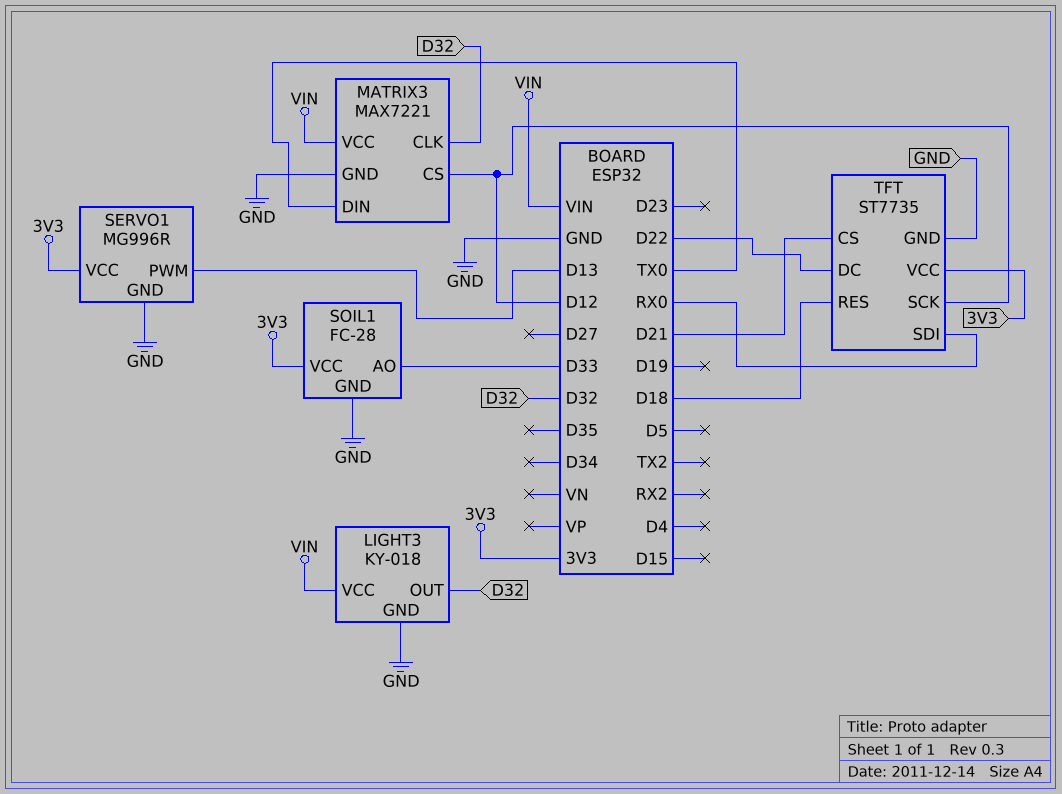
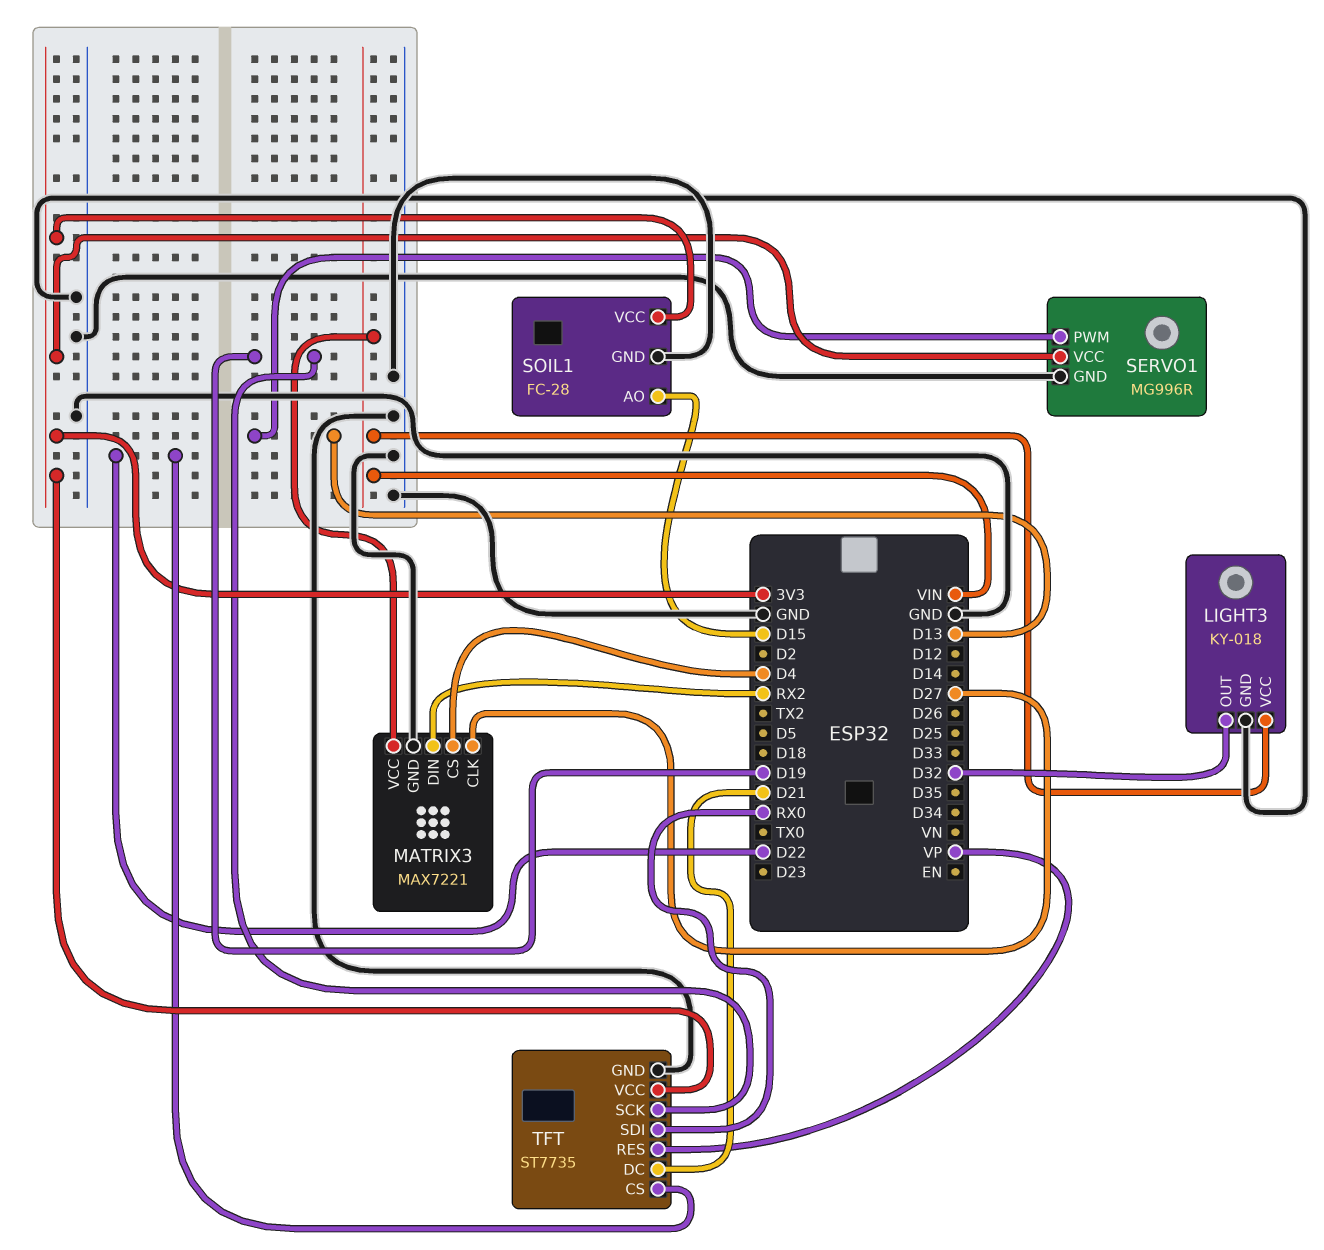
MATRIX3 pin CLK: D32 -> D27
MATRIX3 pin CS: D12 -> D4
MATRIX3 pin DIN: TX0 -> RX2
SOIL1 pin AO: D33 -> D15
TFT pin CS: D21 -> D22
TFT pin DC: D22 -> D21
TFT pin RES: D18 -> VP
TFT pin SCK: D12 -> D19

